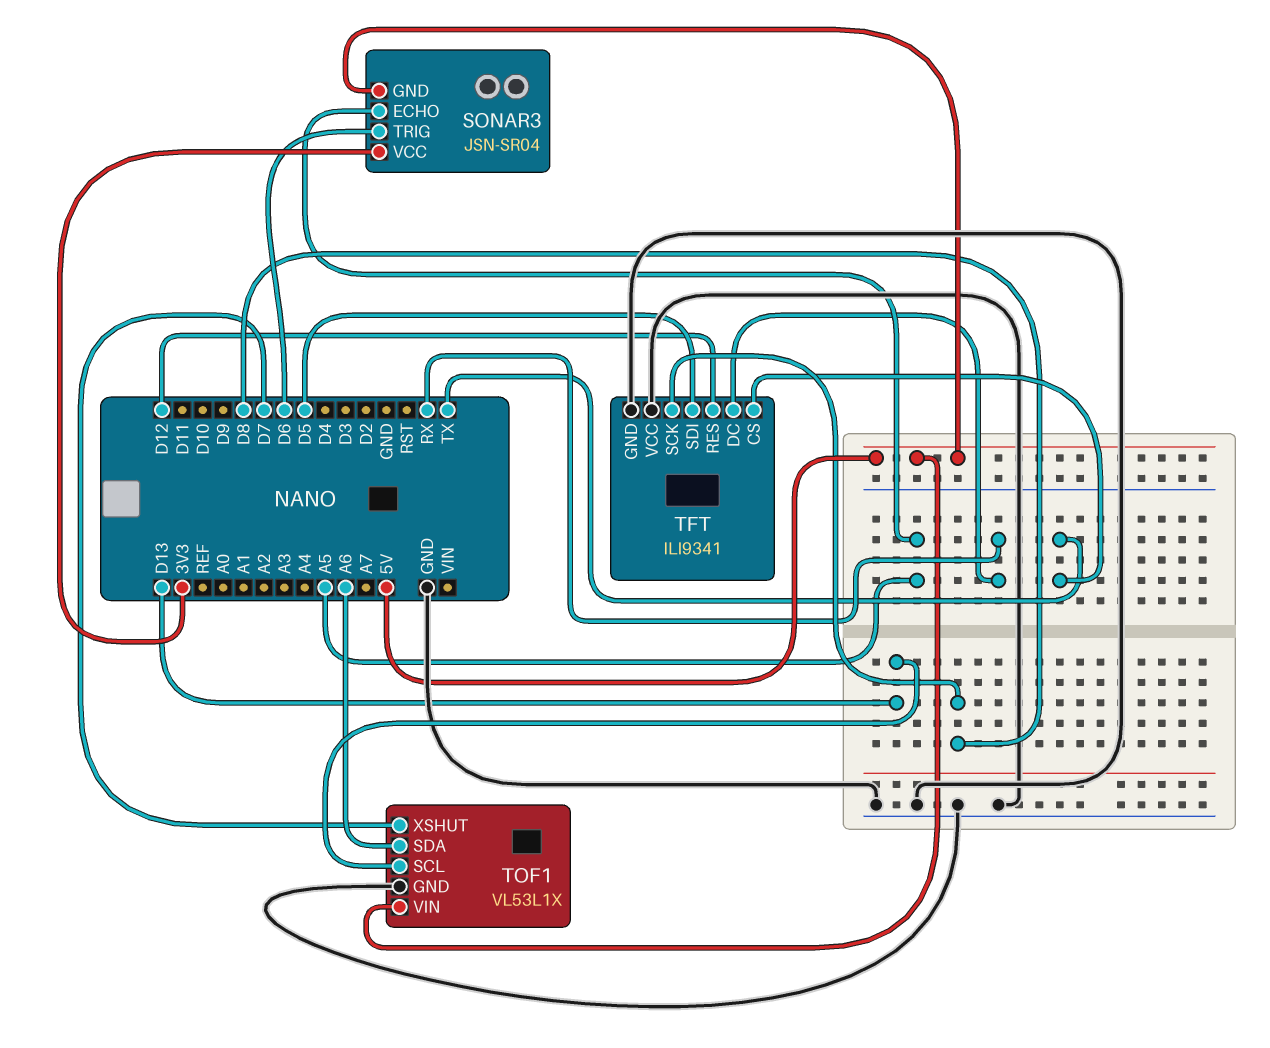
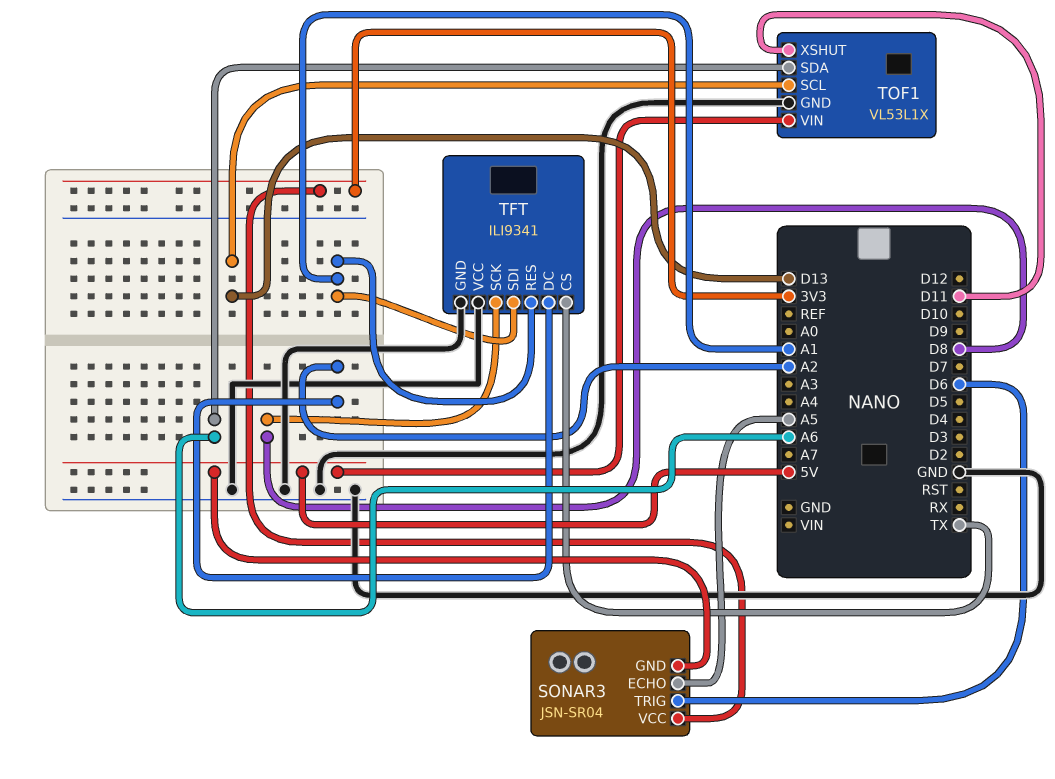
TFT pin DC: RX -> A2
TFT pin RES: D12 -> A1
TFT pin SDI: D5 -> A1
TOF1 pin XSHUT: D7 -> D11

